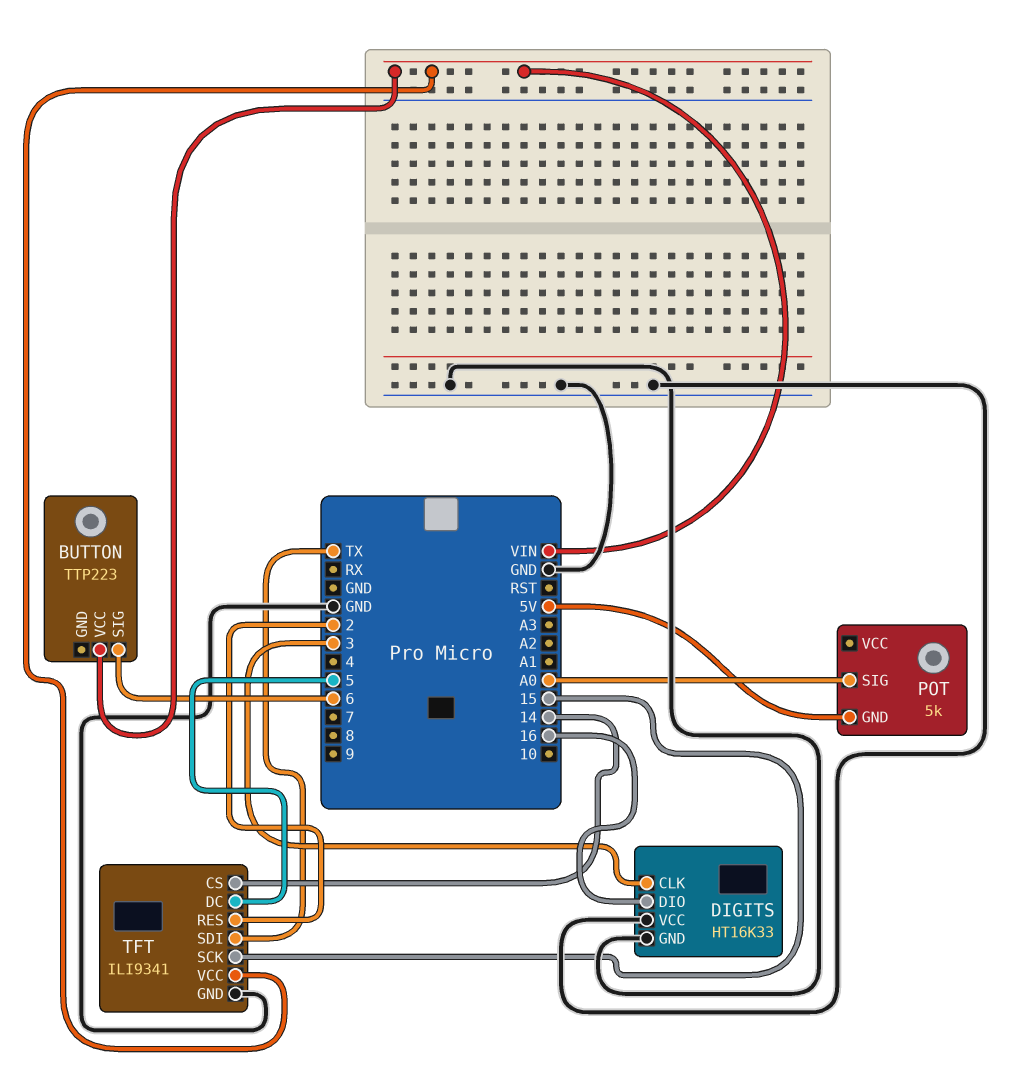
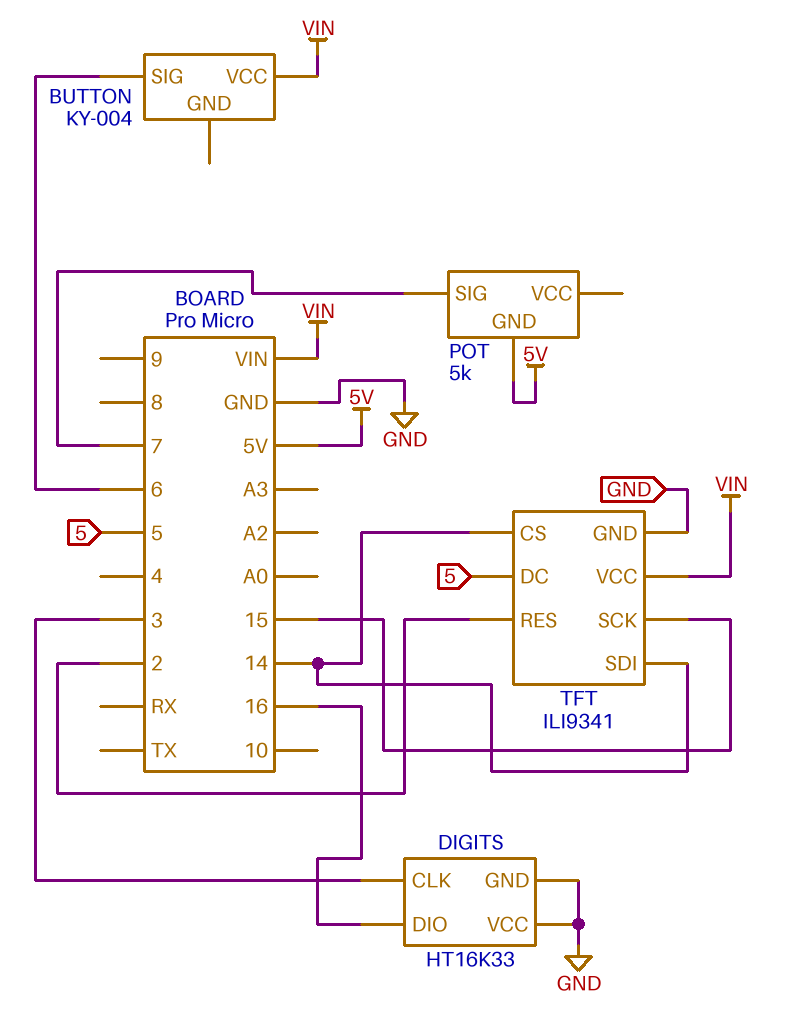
BUTTON: TTP223 -> KY-004
POT pin SIG: A0 -> 7
TFT pin SDI: TX -> 14

